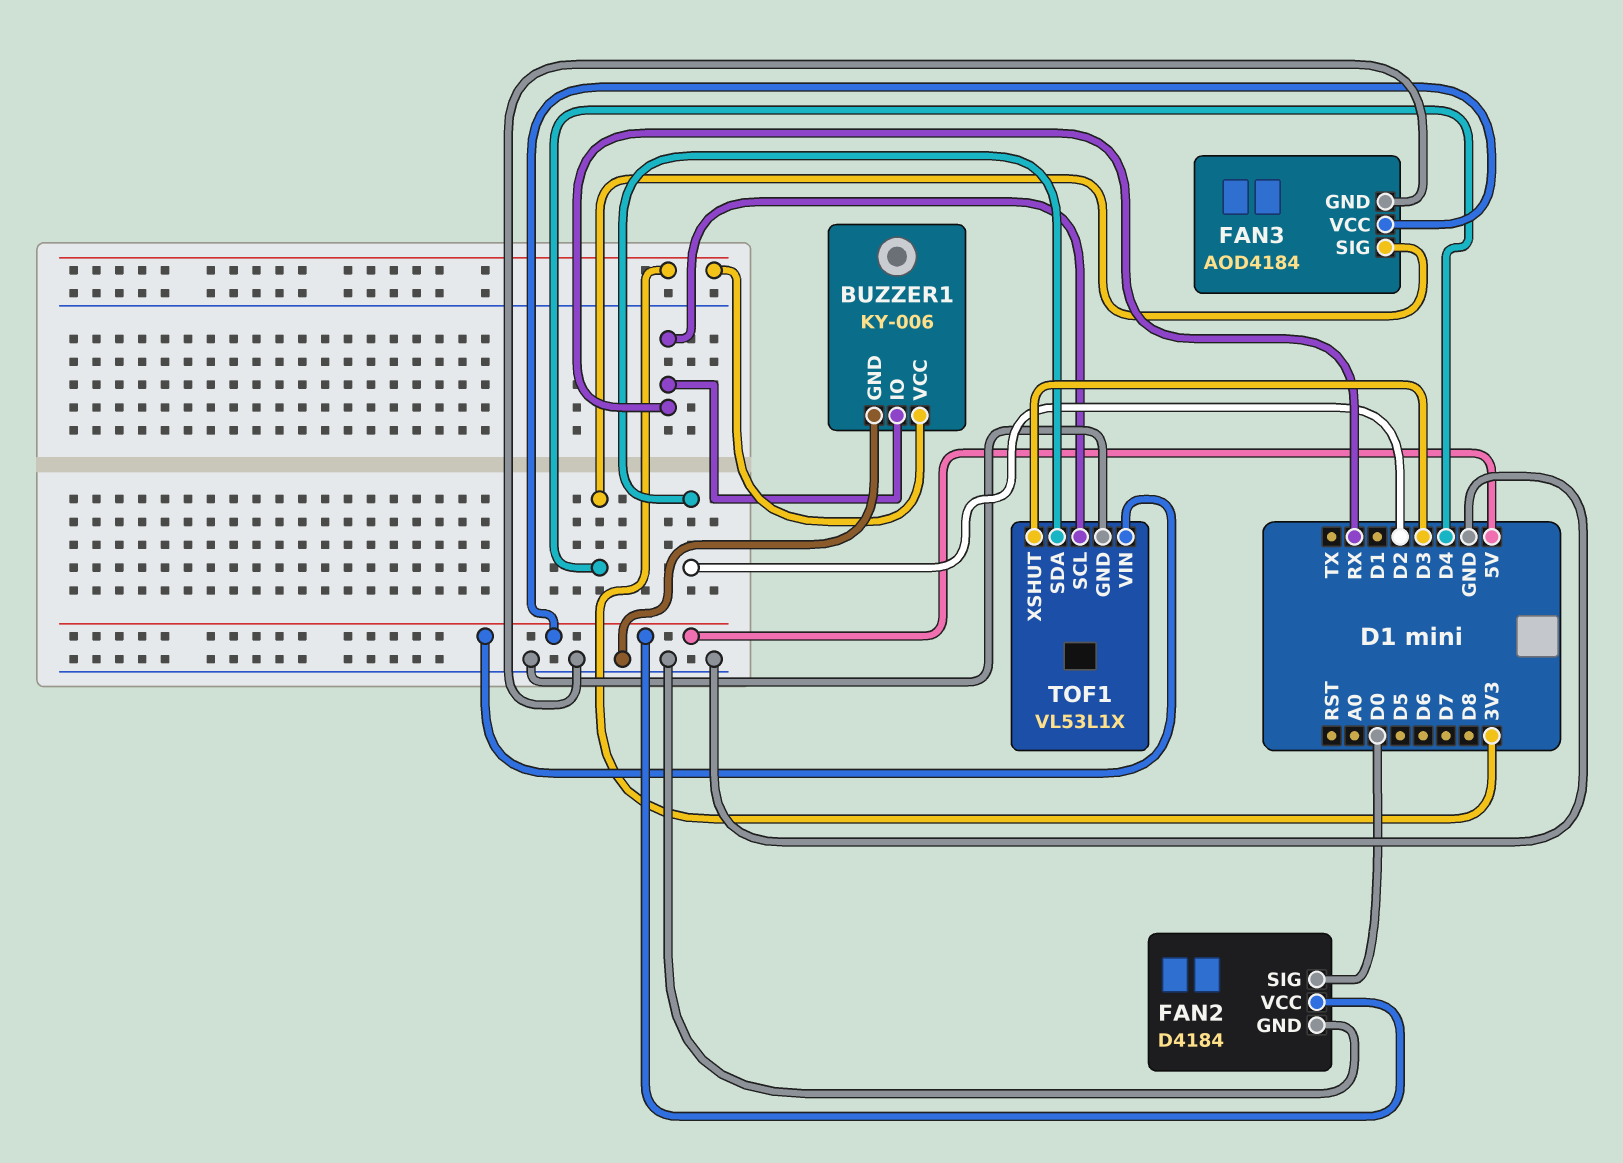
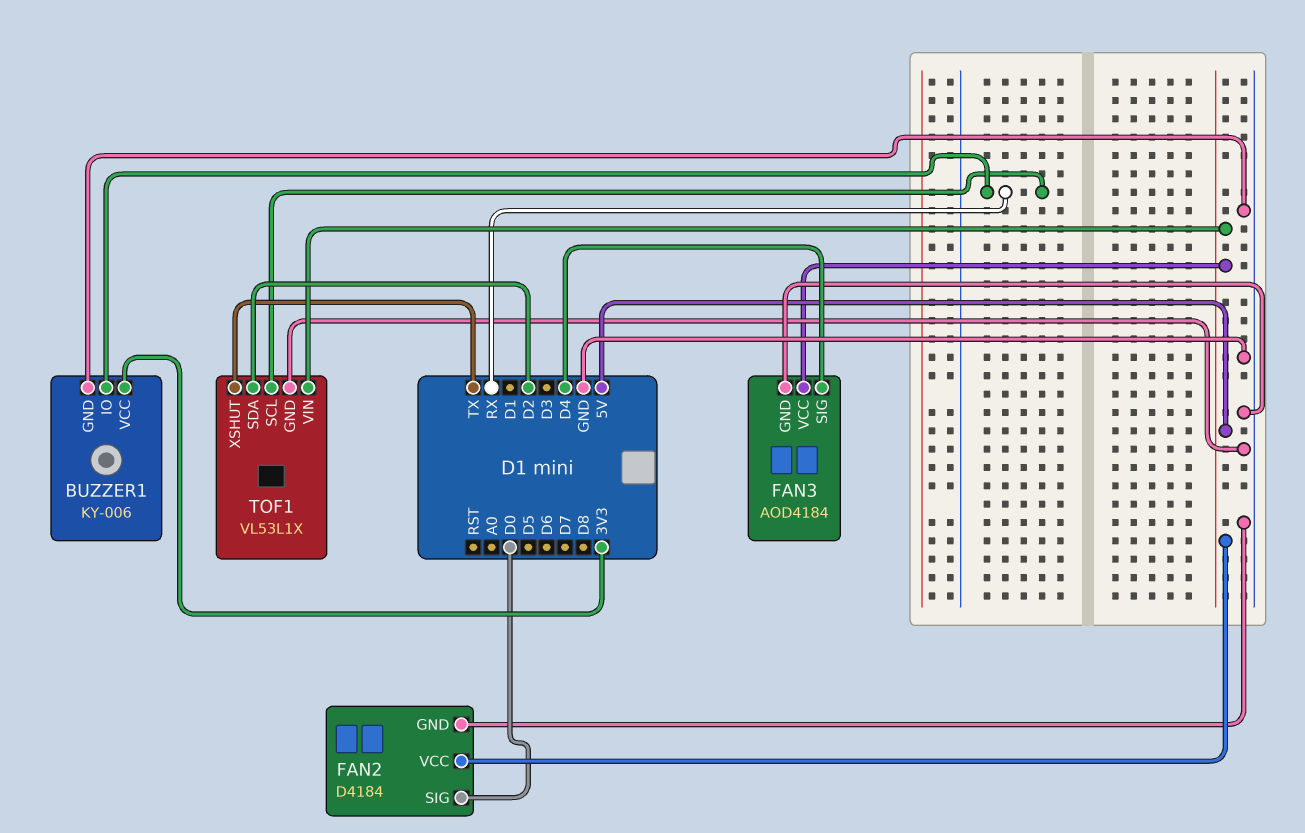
TOF1 pin XSHUT: D3 -> TX

